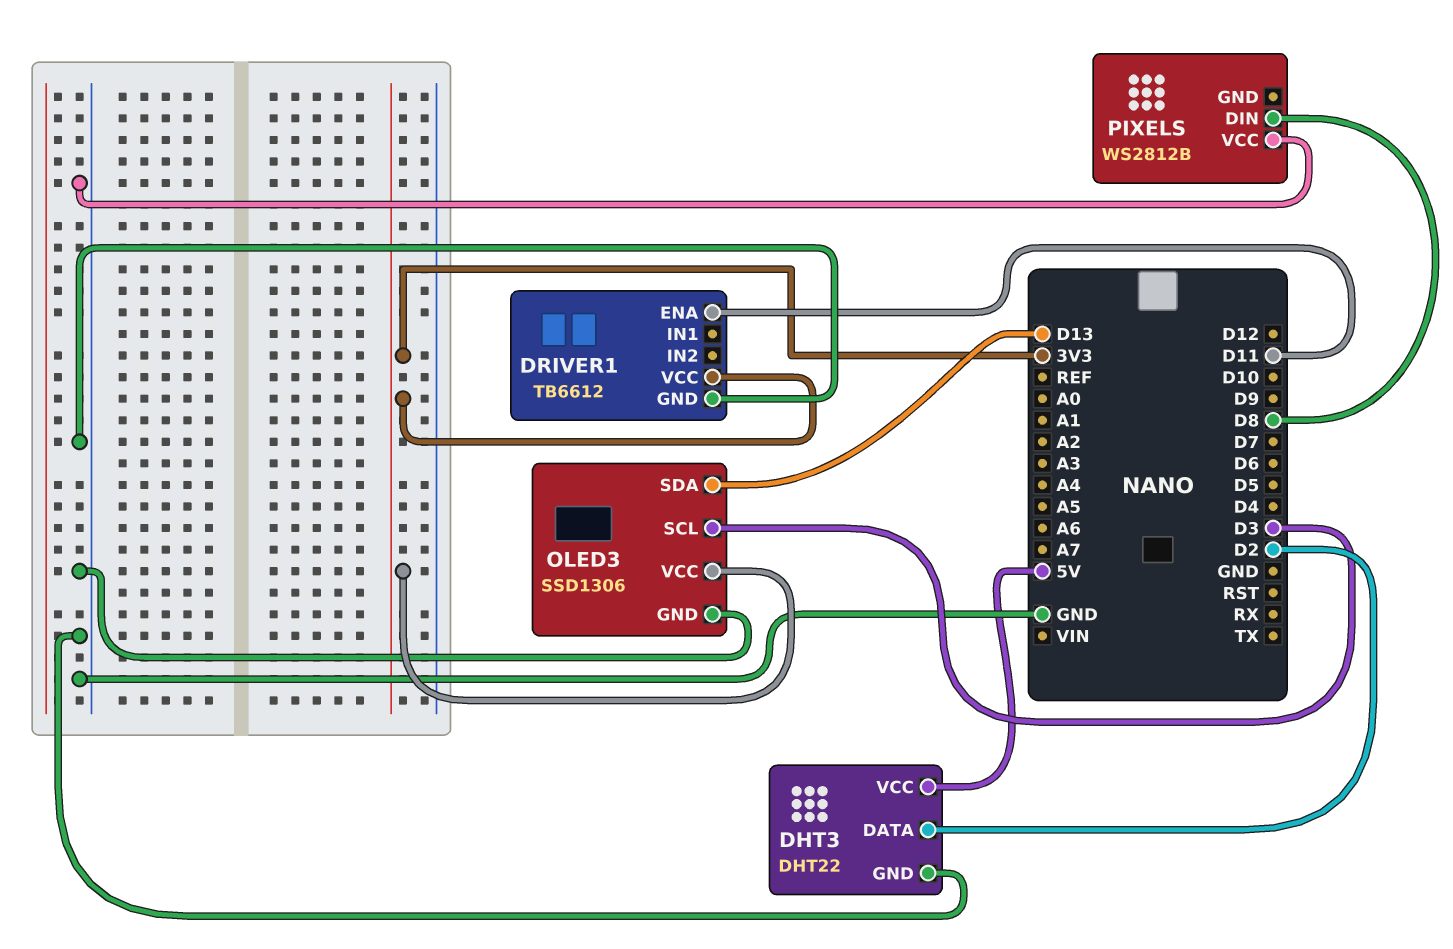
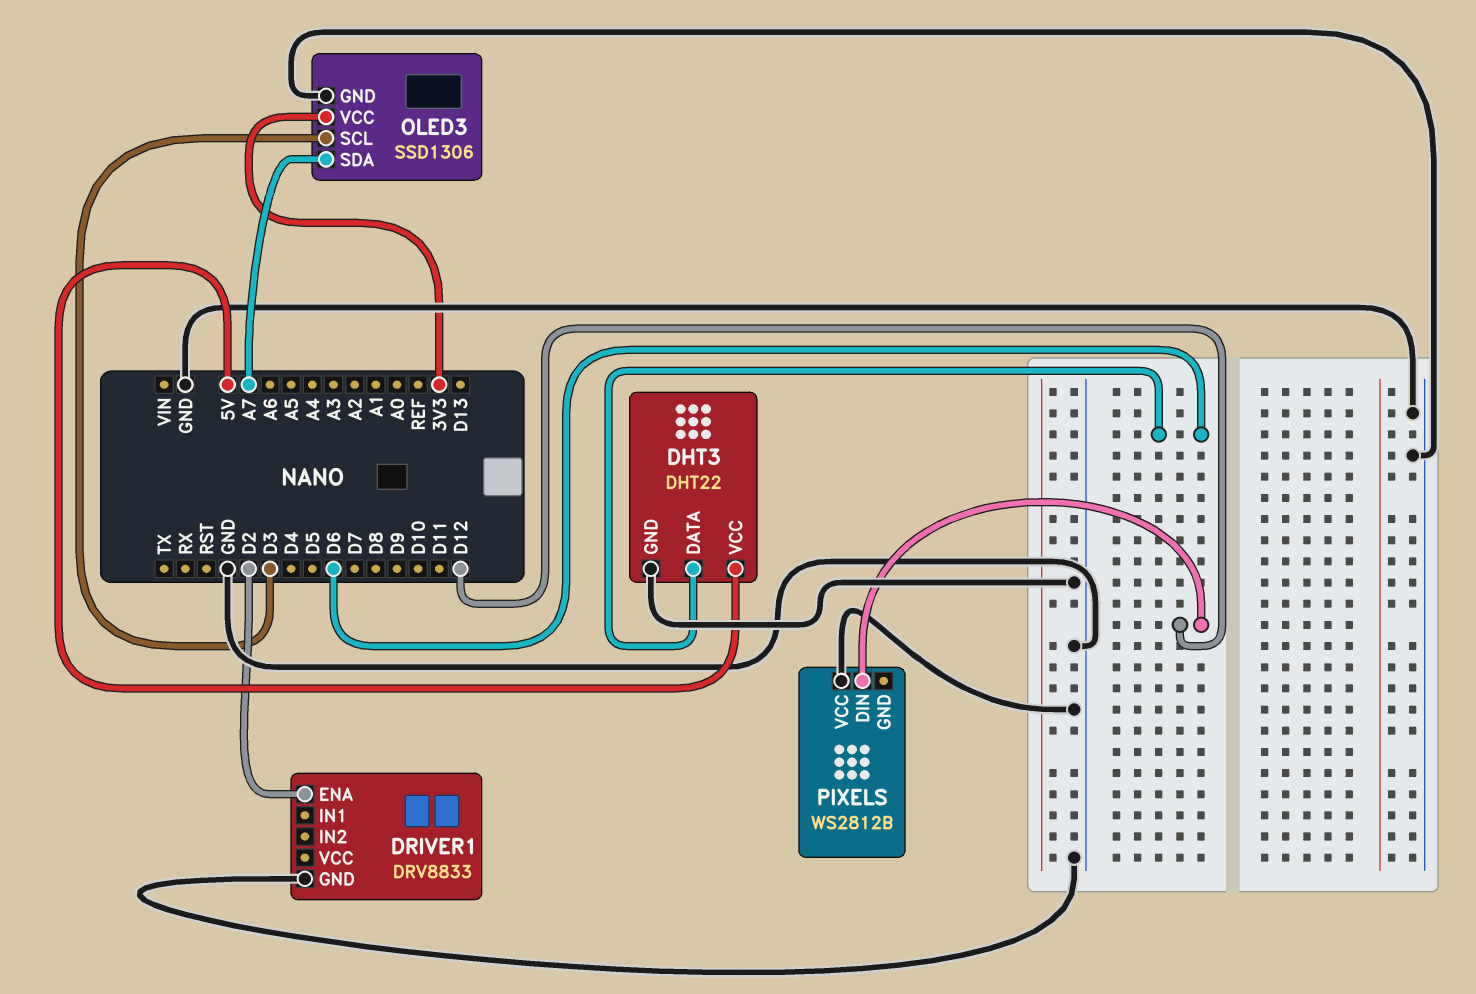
DHT3 pin DATA: D2 -> D6
DRIVER1: TB6612 -> DRV8833
DRIVER1 pin ENA: D11 -> D2
DRIVER1 pin VCC: 3V3 -> none
OLED3 pin SDA: D13 -> A7
PIXELS pin DIN: D8 -> D12

